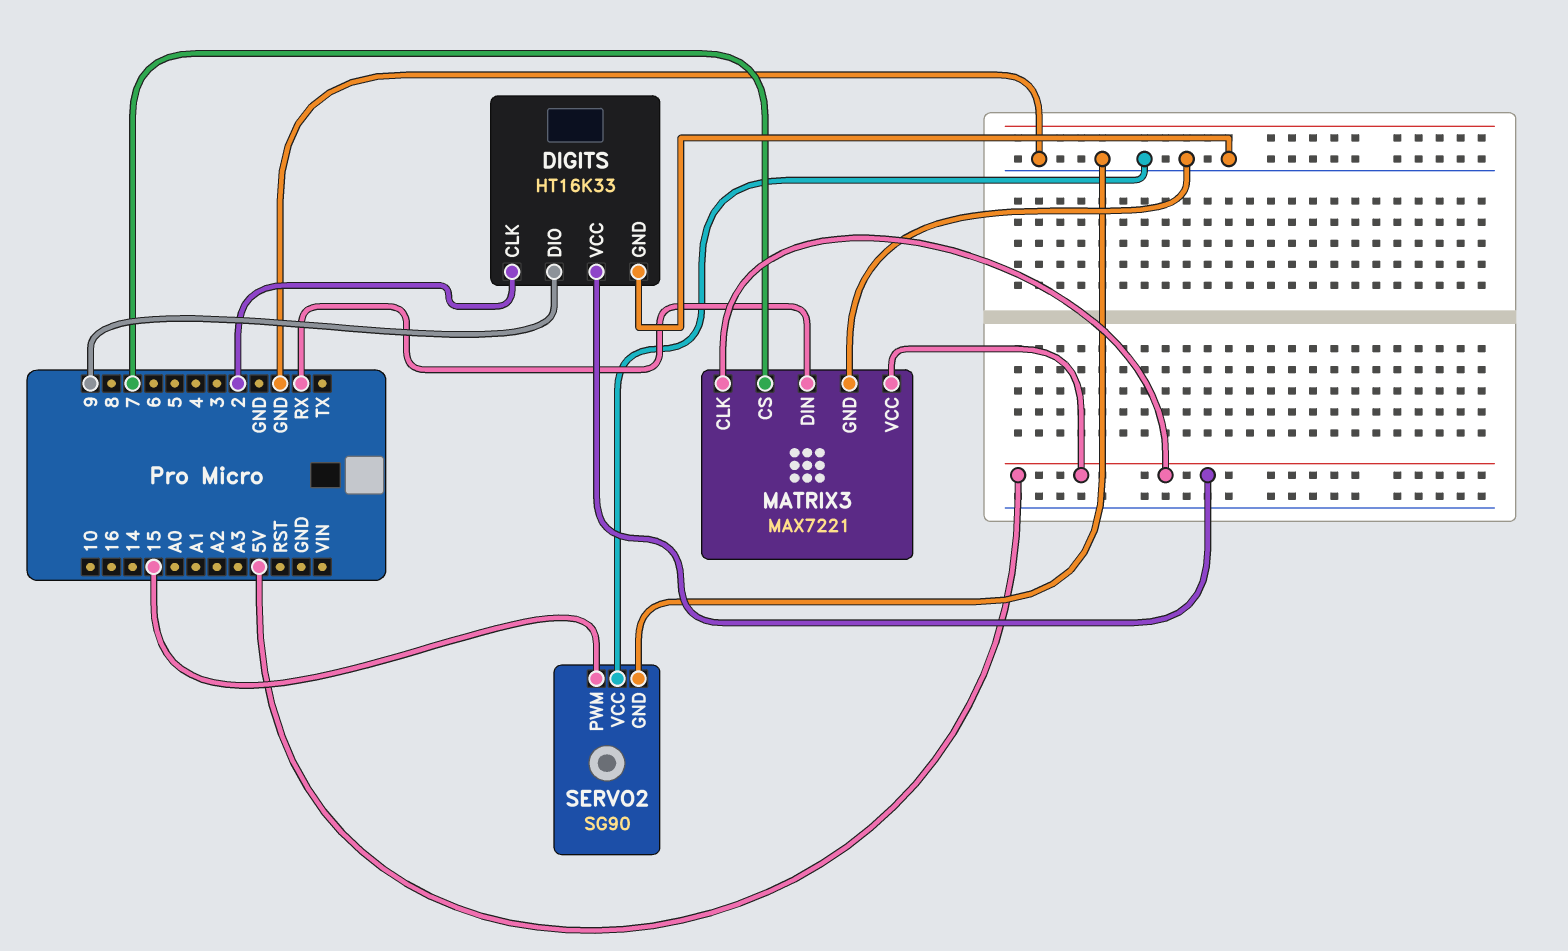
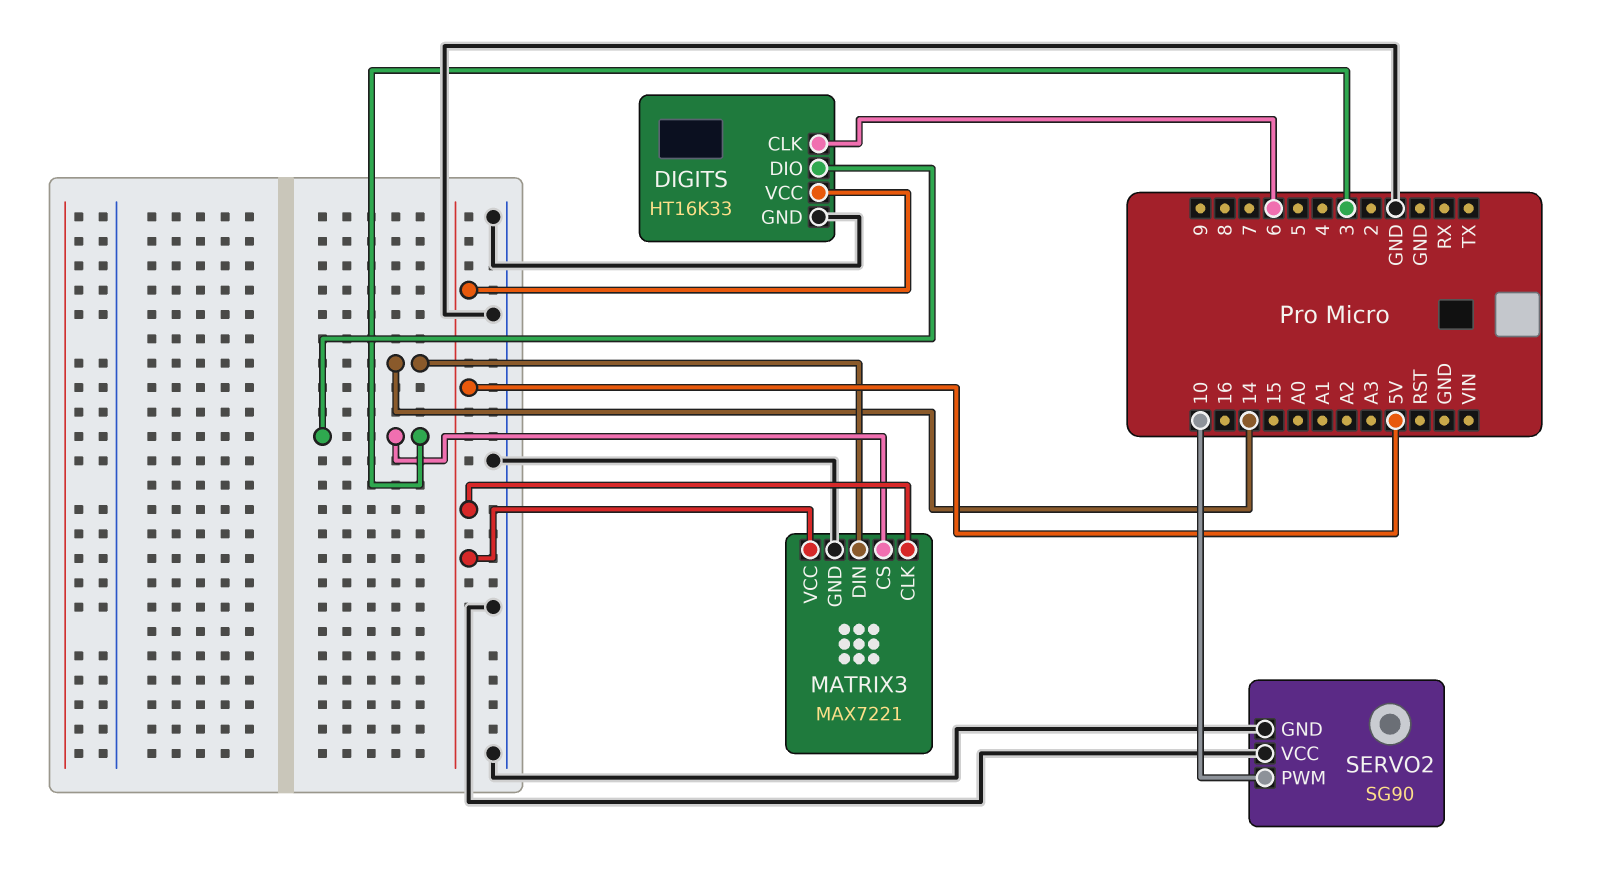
DIGITS pin CLK: 2 -> 6
DIGITS pin DIO: 9 -> 3
MATRIX3 pin CS: 7 -> 3
MATRIX3 pin DIN: RX -> 14
SERVO2 pin PWM: 15 -> 10

